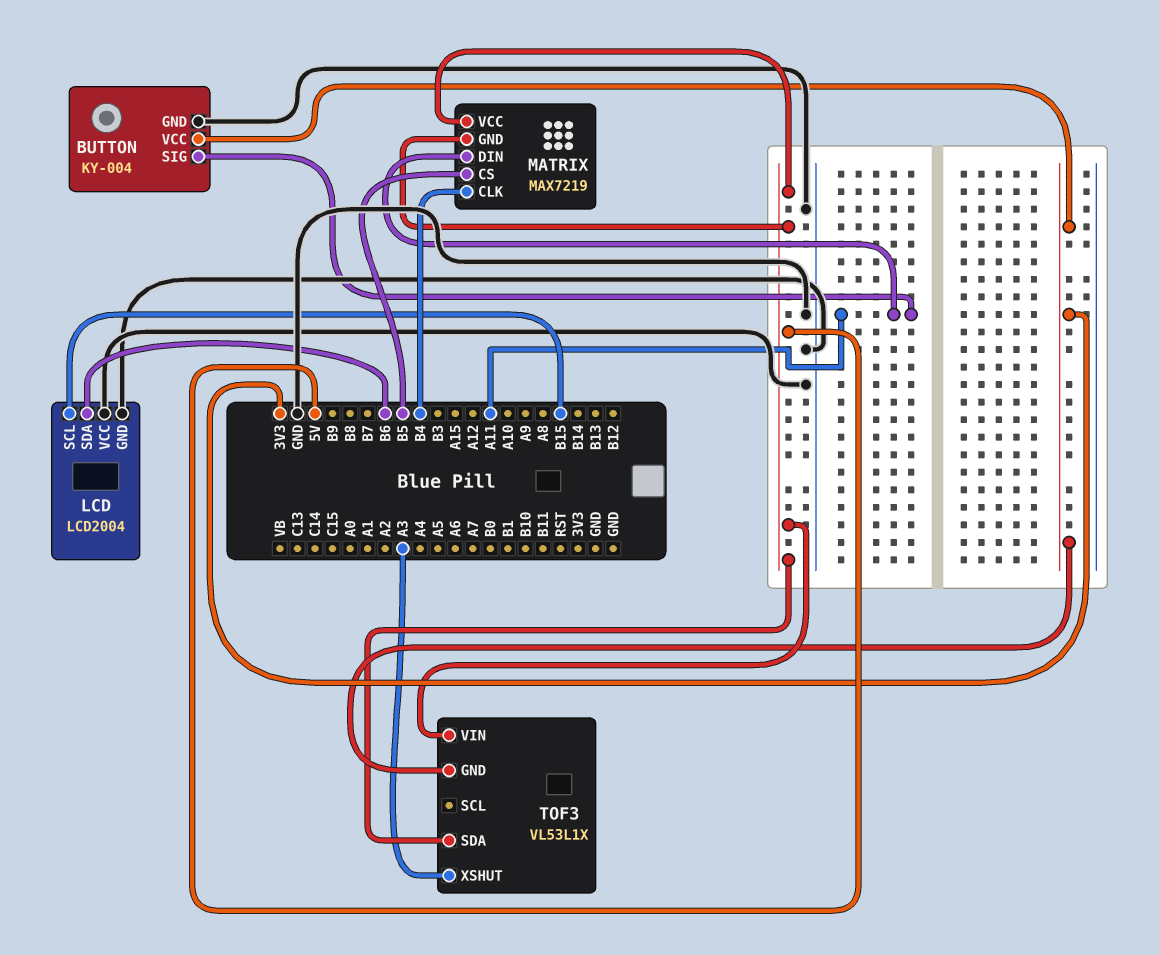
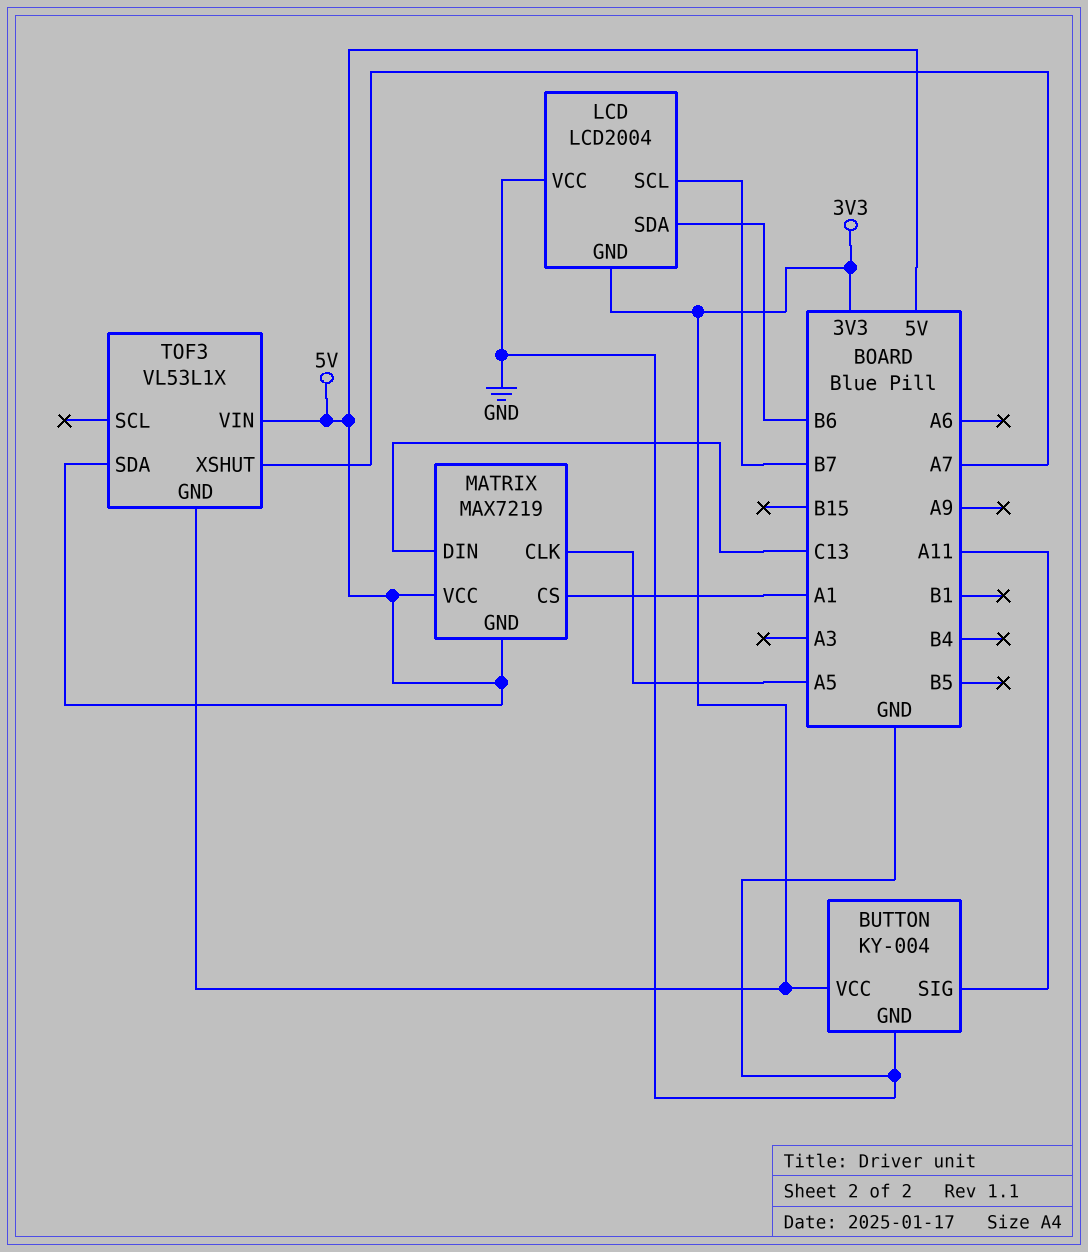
LCD pin GND: GND -> 3V3
LCD pin SCL: B15 -> B7
MATRIX pin CLK: B4 -> A5
MATRIX pin CS: B5 -> A1
MATRIX pin DIN: A11 -> C13
TOF3 pin XSHUT: A3 -> A7

